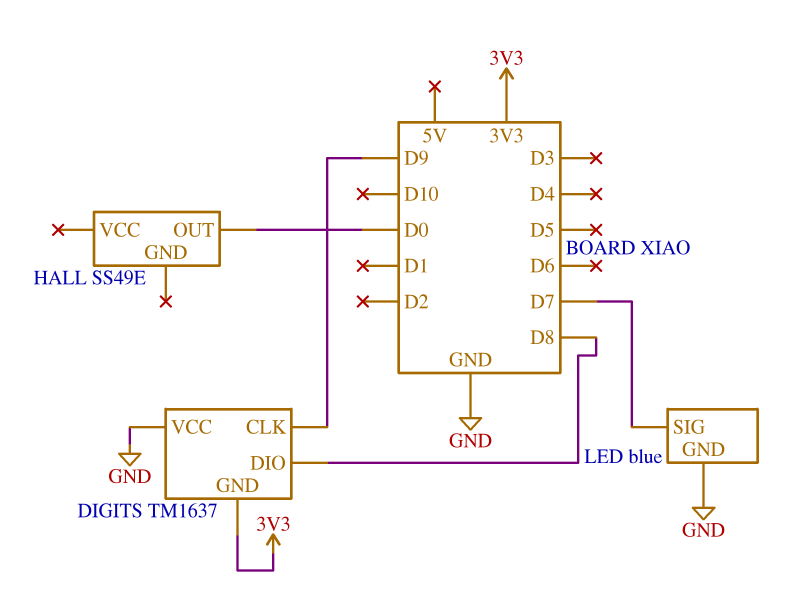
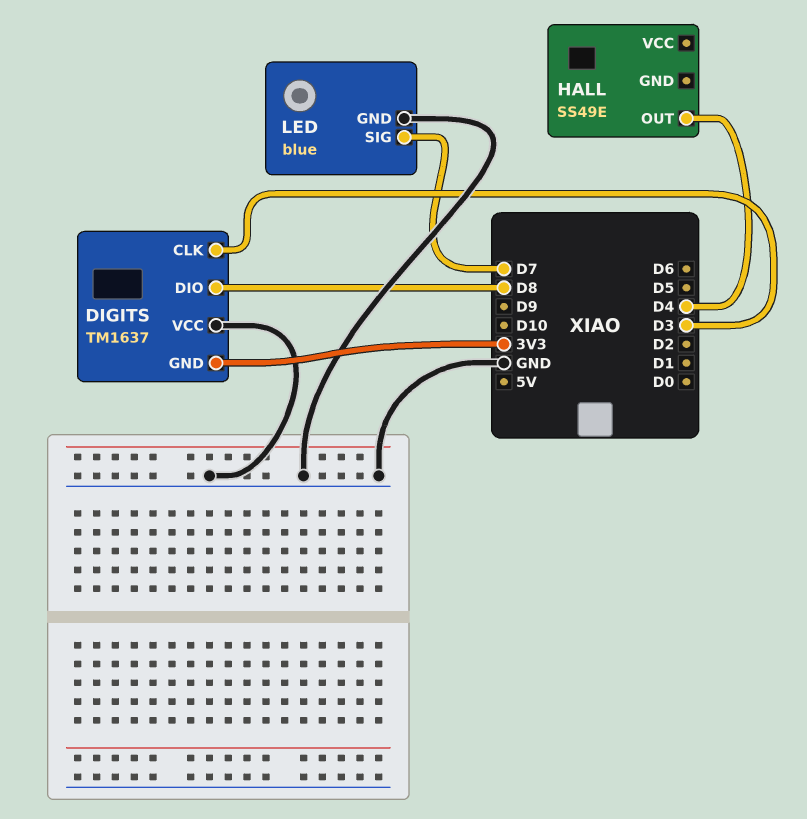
DIGITS pin CLK: D9 -> D3
HALL pin OUT: D0 -> D4

